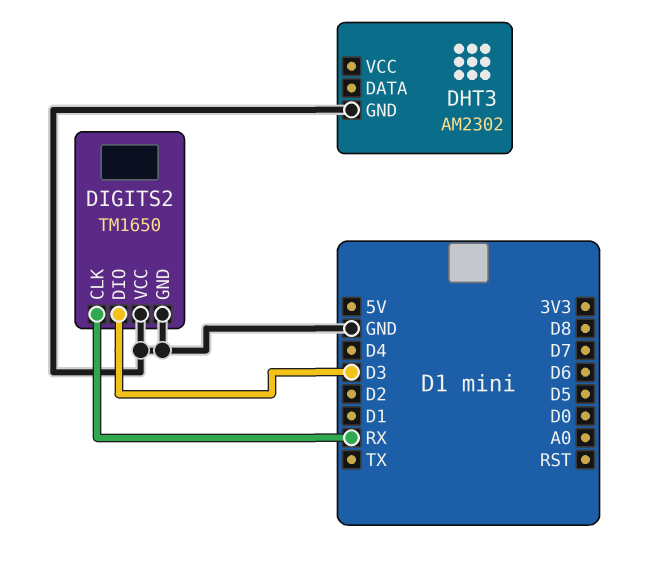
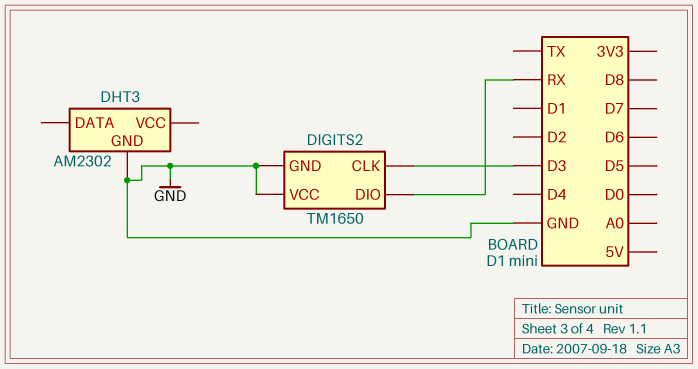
DIGITS2 pin CLK: RX -> D3
DIGITS2 pin DIO: D3 -> RX

